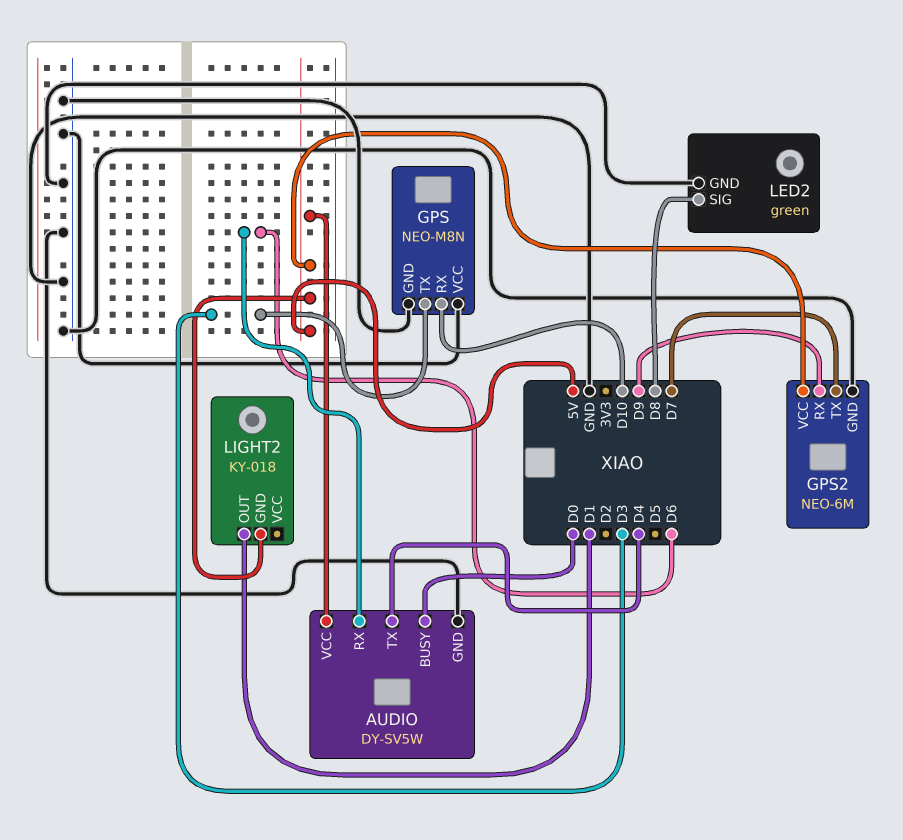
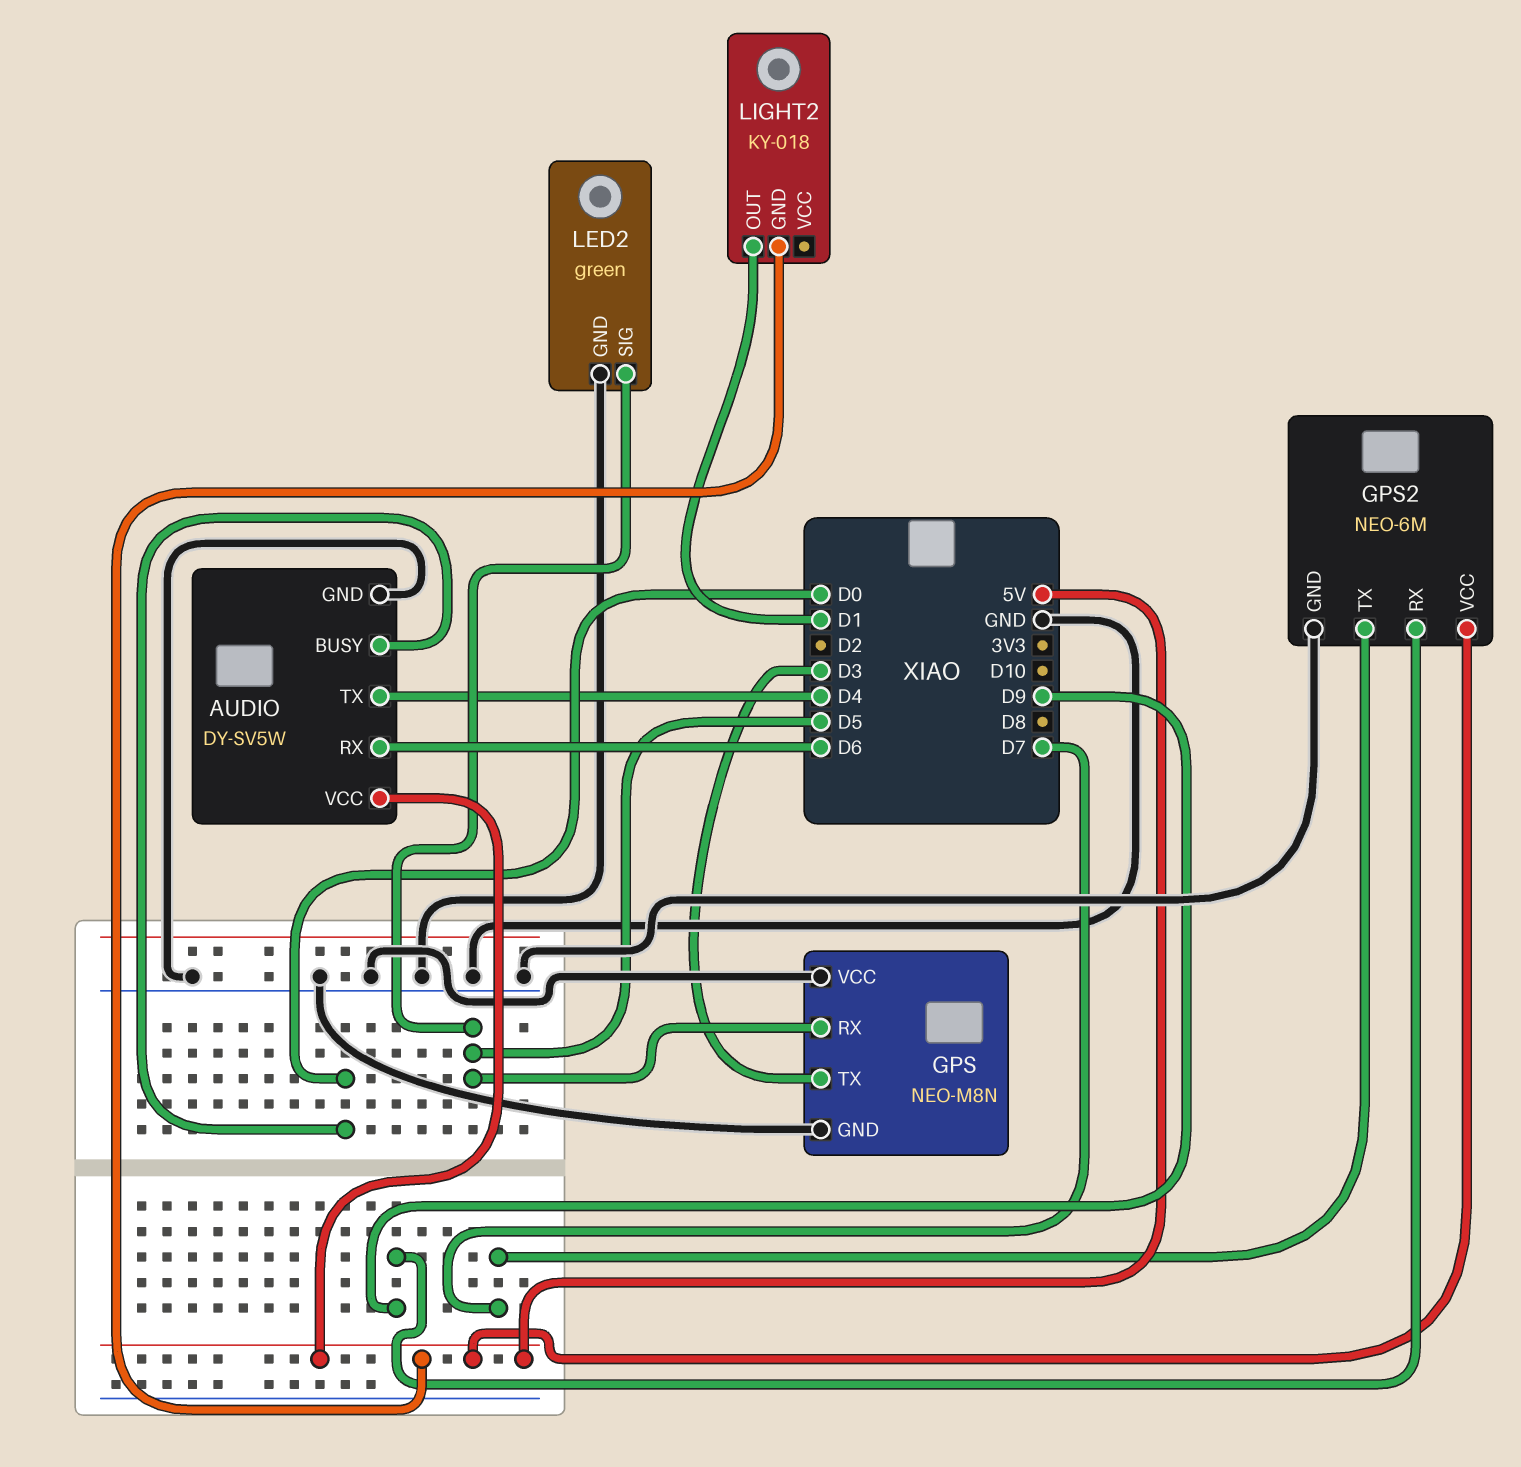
GPS pin RX: D10 -> D5
LED2 pin SIG: D8 -> D5

